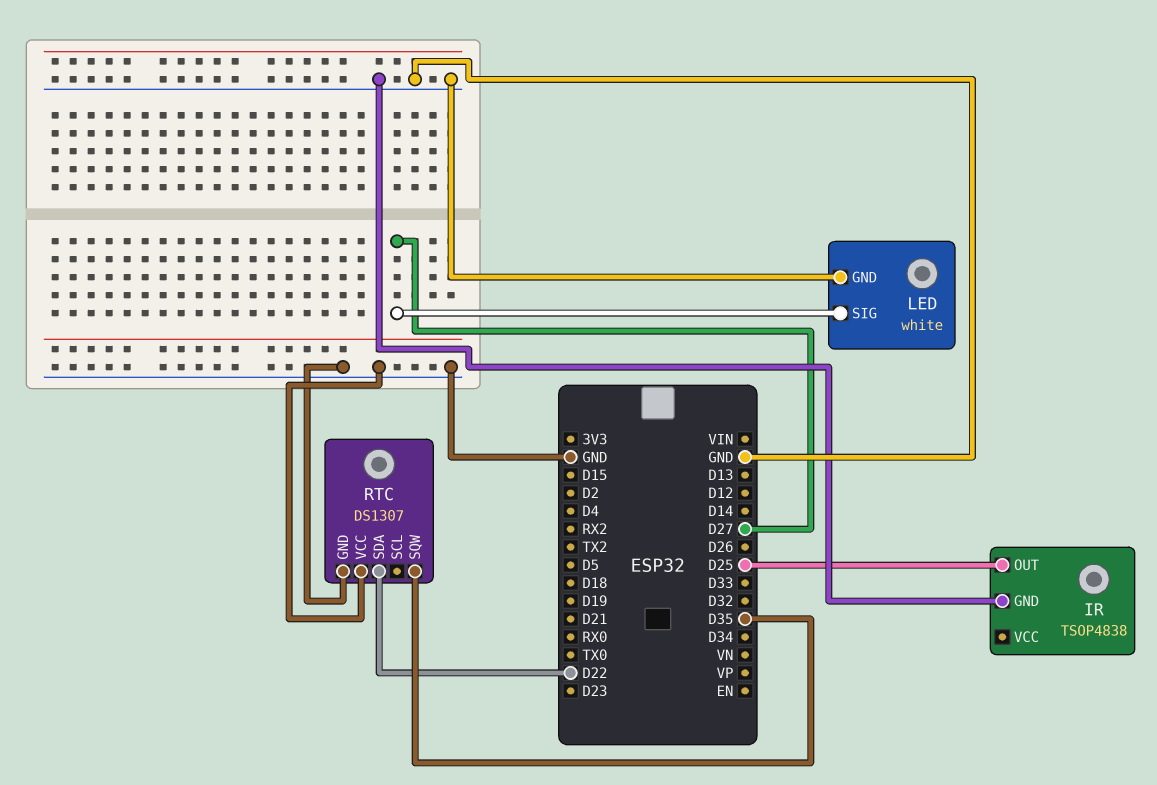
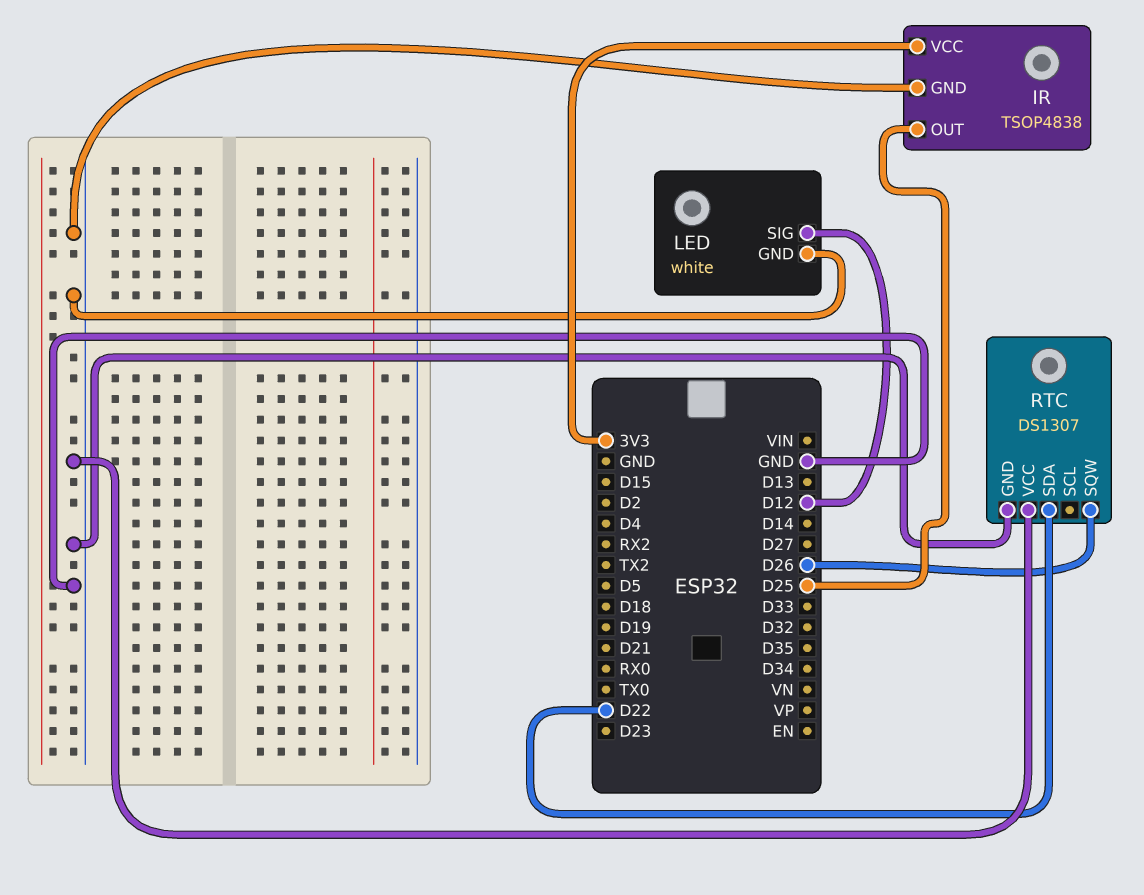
IR pin VCC: none -> 3V3
LED pin SIG: D27 -> D12
RTC pin SQW: D35 -> D26

